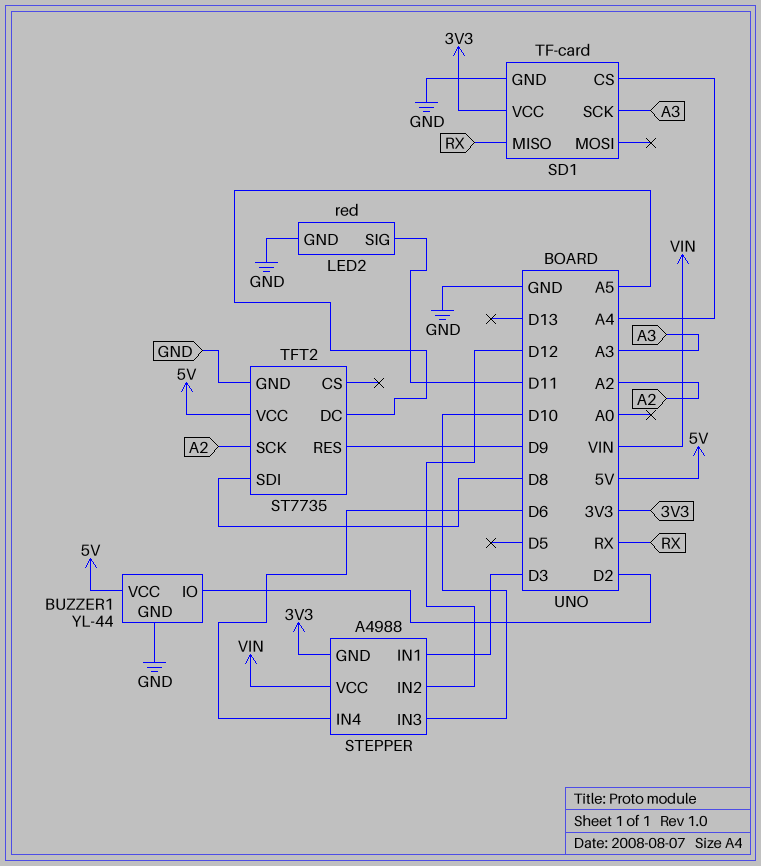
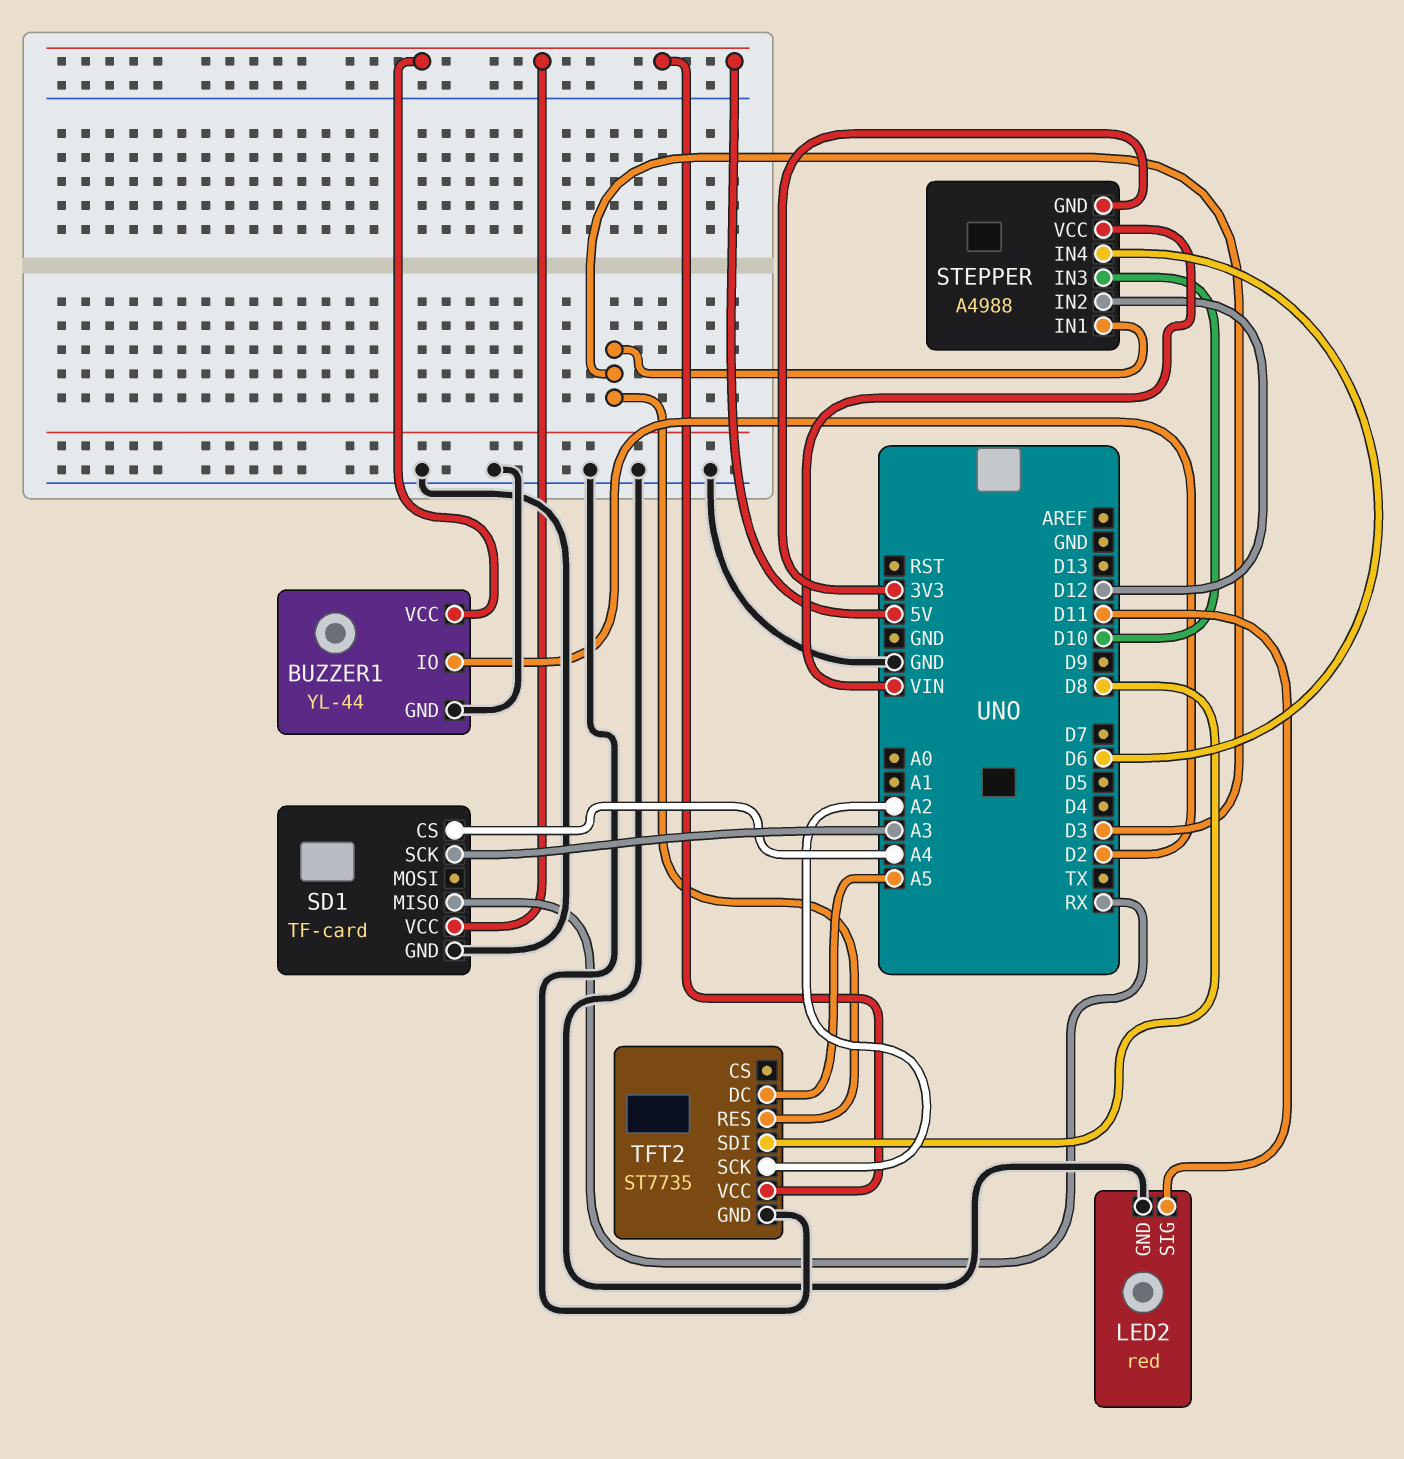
SD1 pin VCC: 3V3 -> 5V
TFT2 pin RES: D9 -> D3

